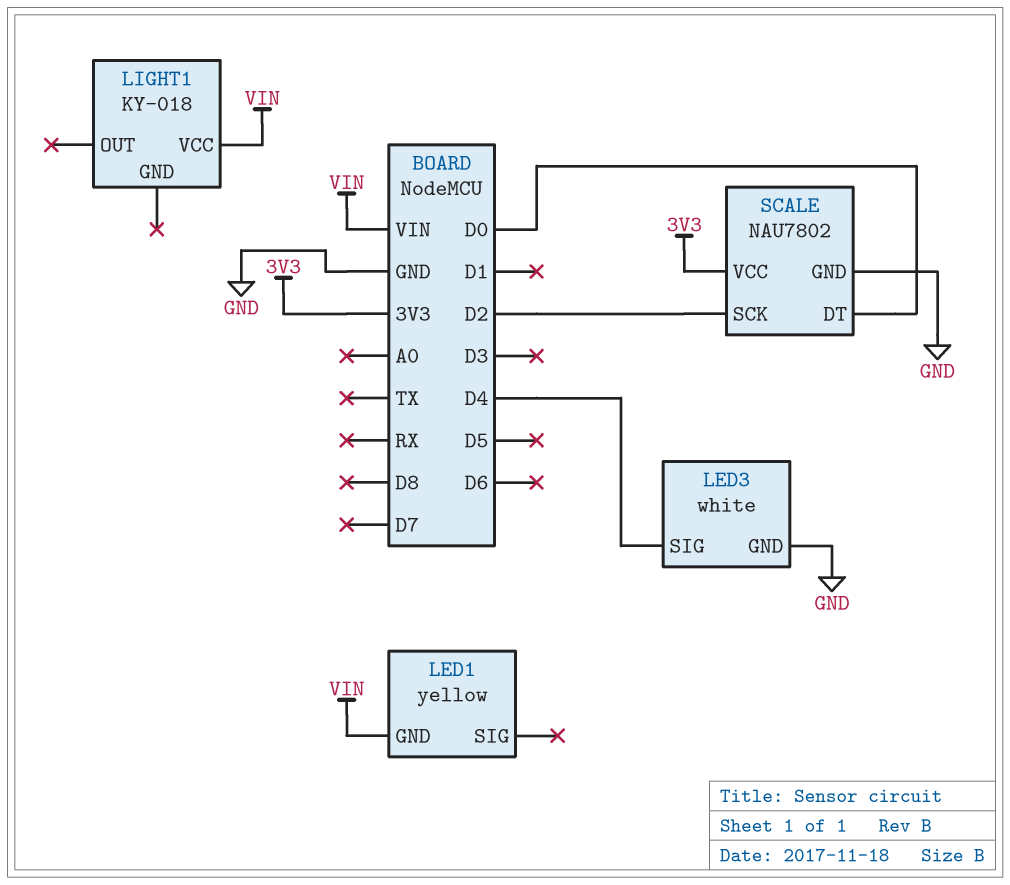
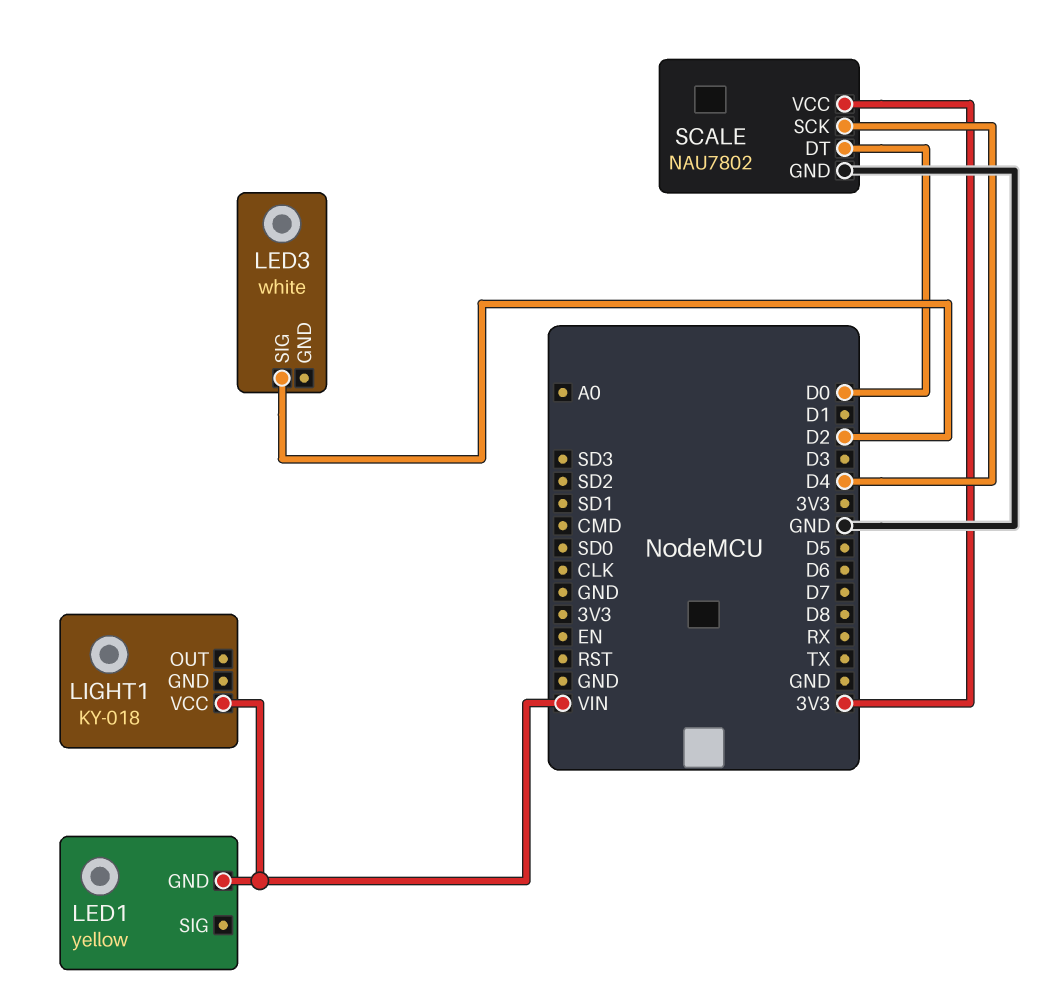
LED3 pin GND: GND -> none
LED3 pin SIG: D4 -> D2
SCALE pin SCK: D2 -> D4

